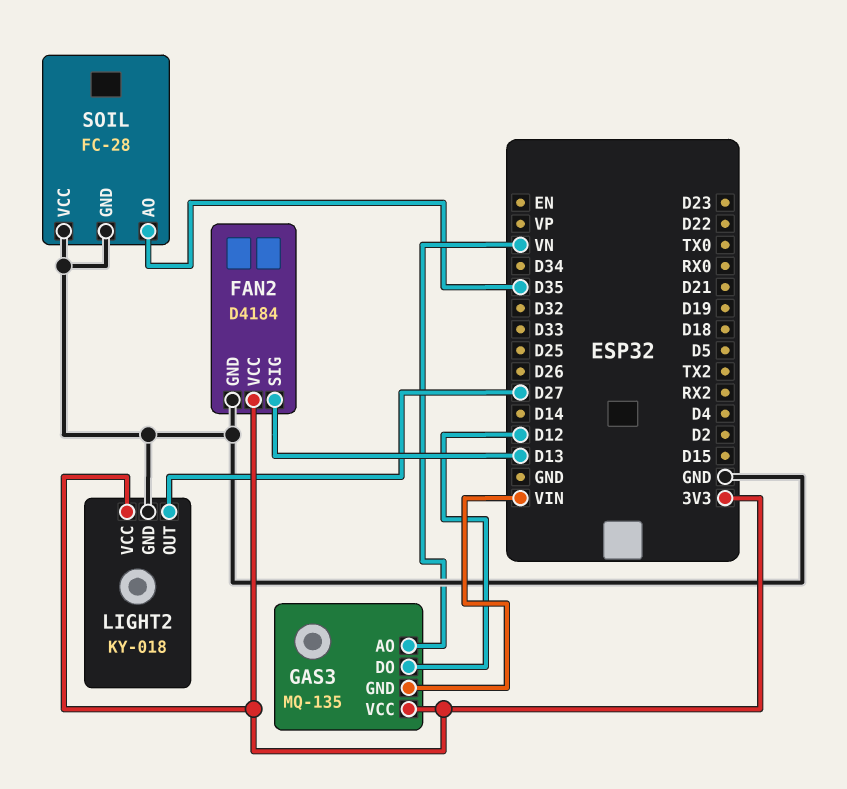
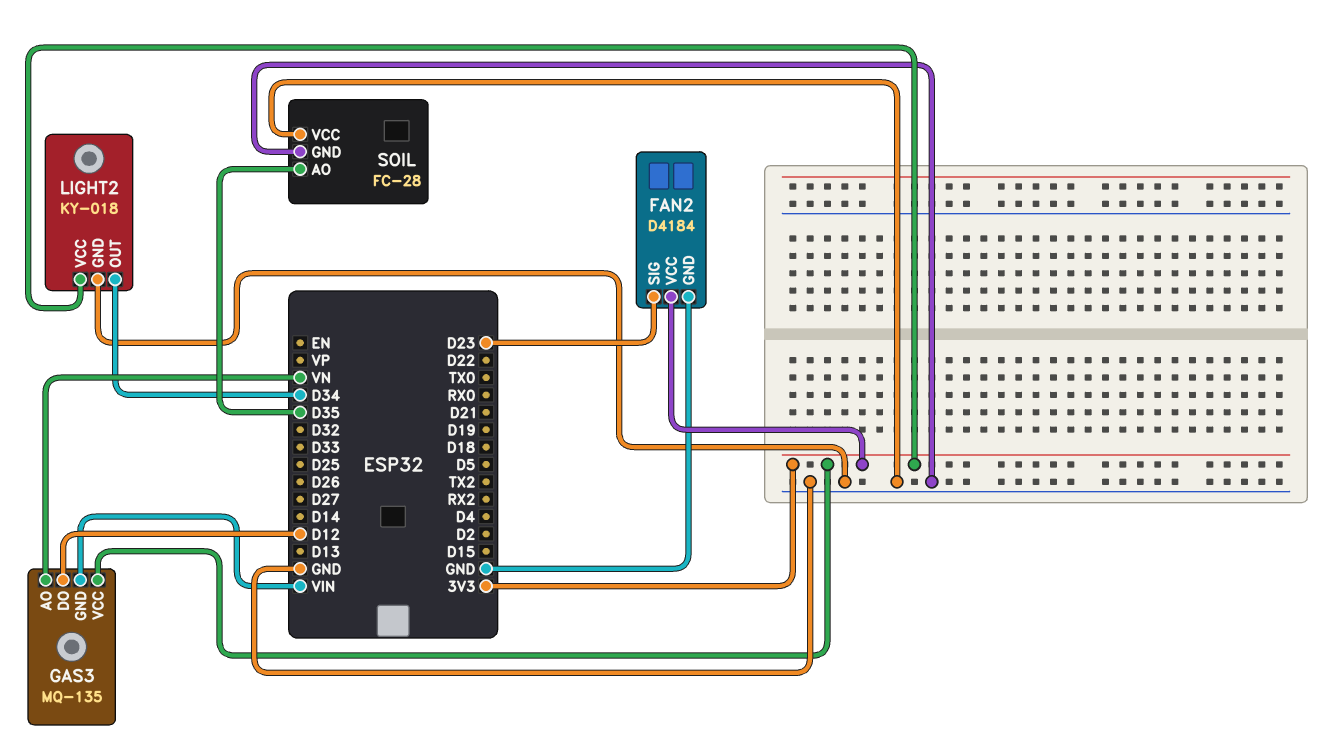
FAN2 pin SIG: D13 -> D23
LIGHT2 pin OUT: D27 -> D34

